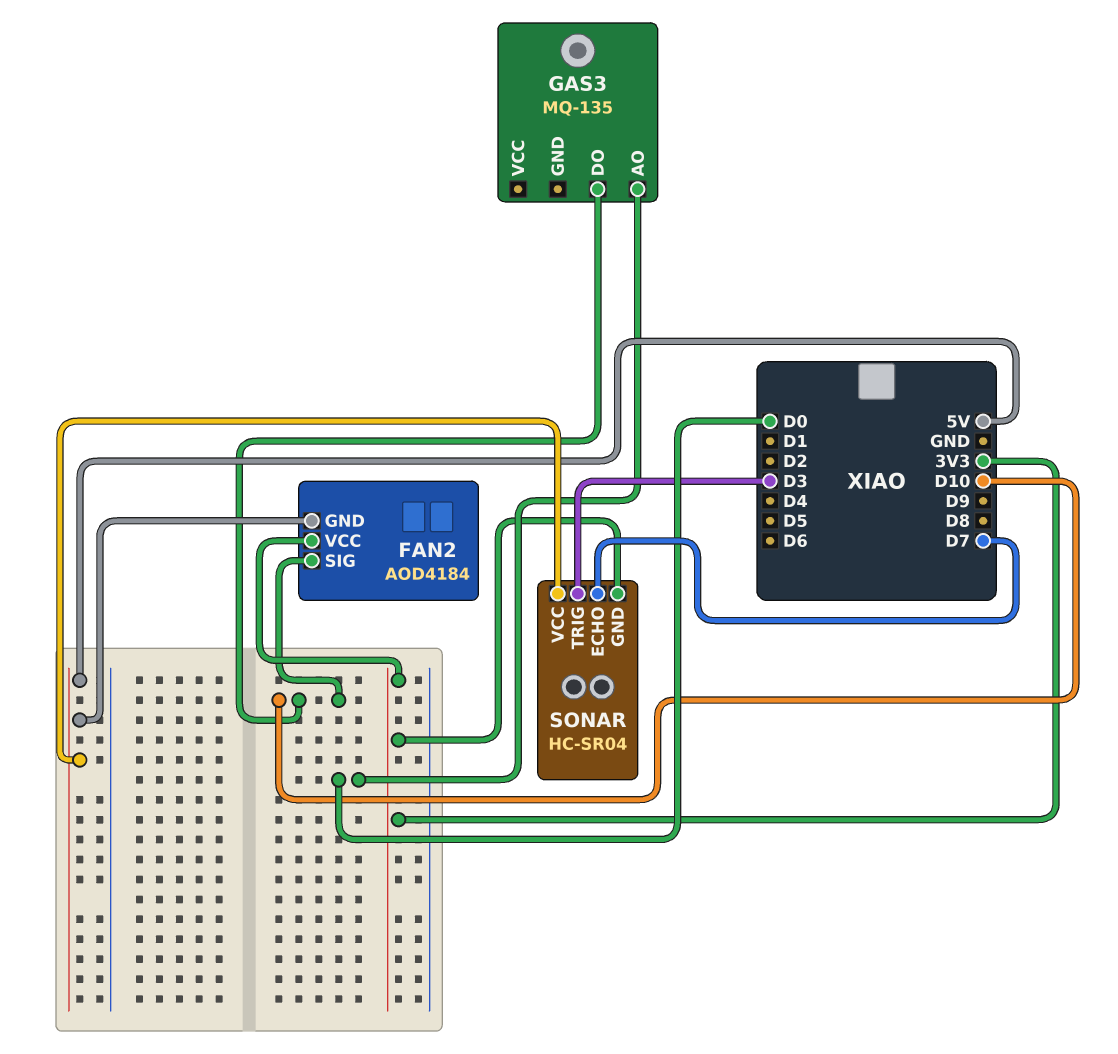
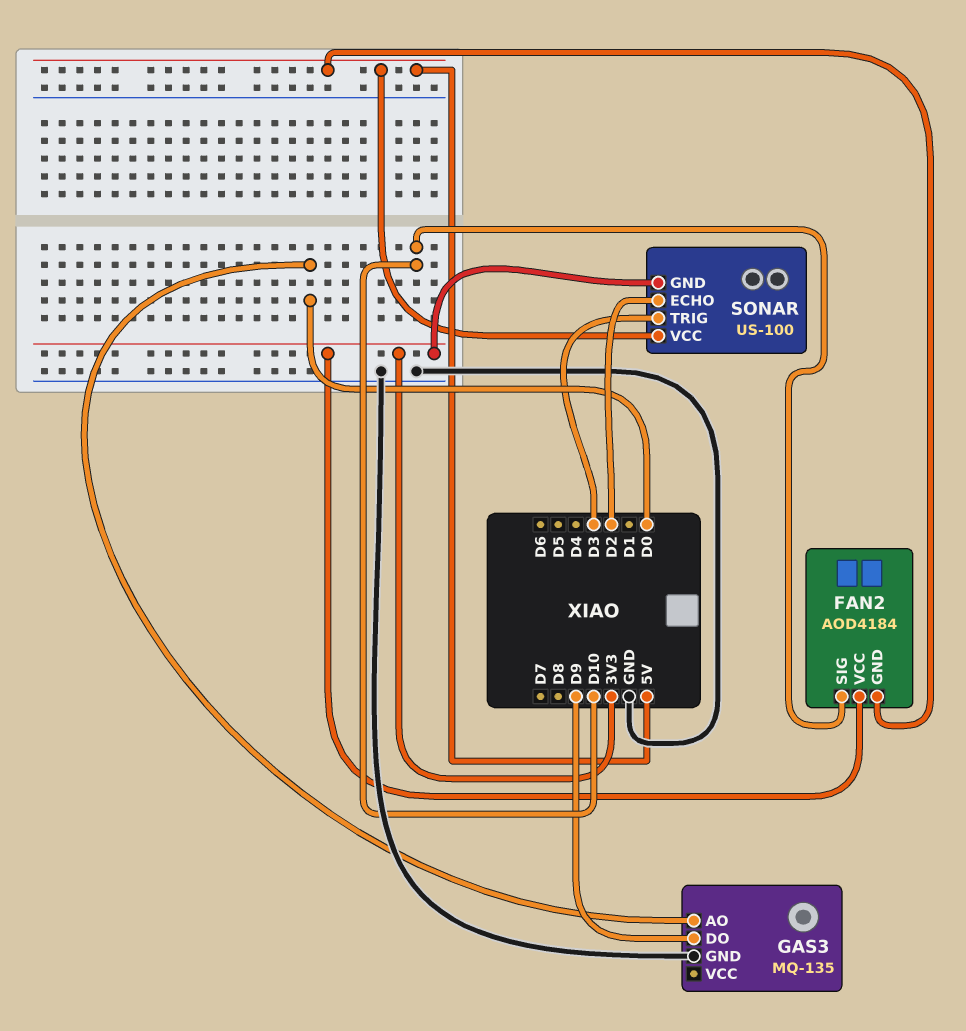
GAS3 pin DO: D10 -> D9
GAS3 pin GND: none -> GND
SONAR: HC-SR04 -> US-100
SONAR pin ECHO: D7 -> D2

